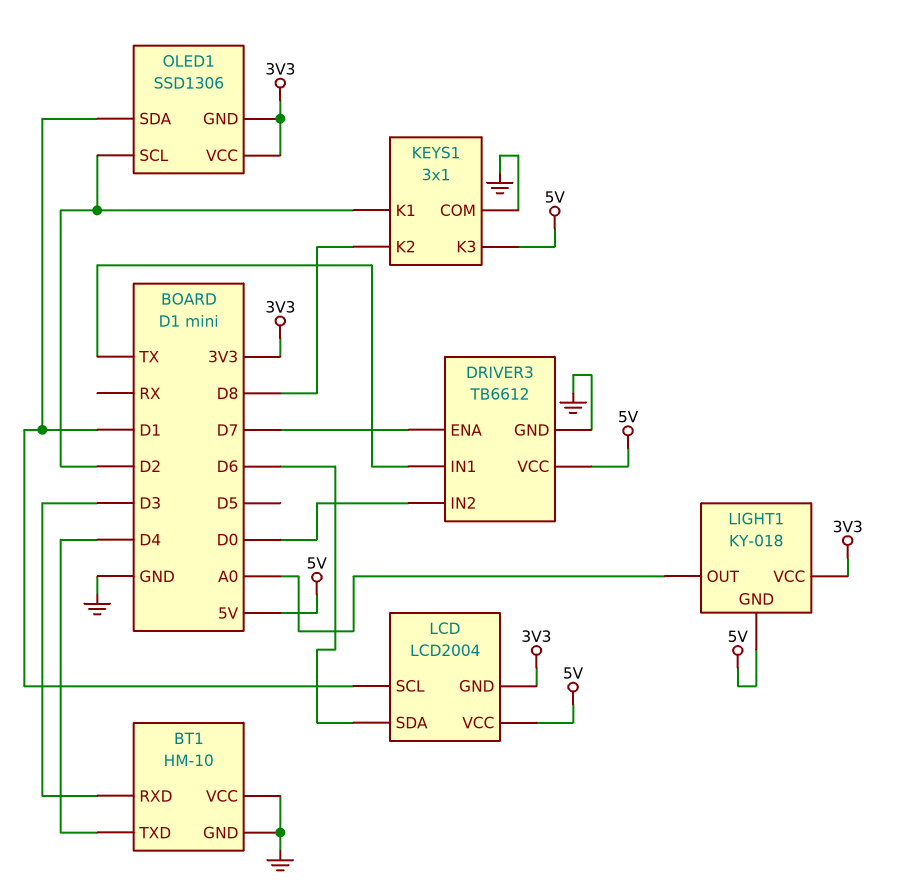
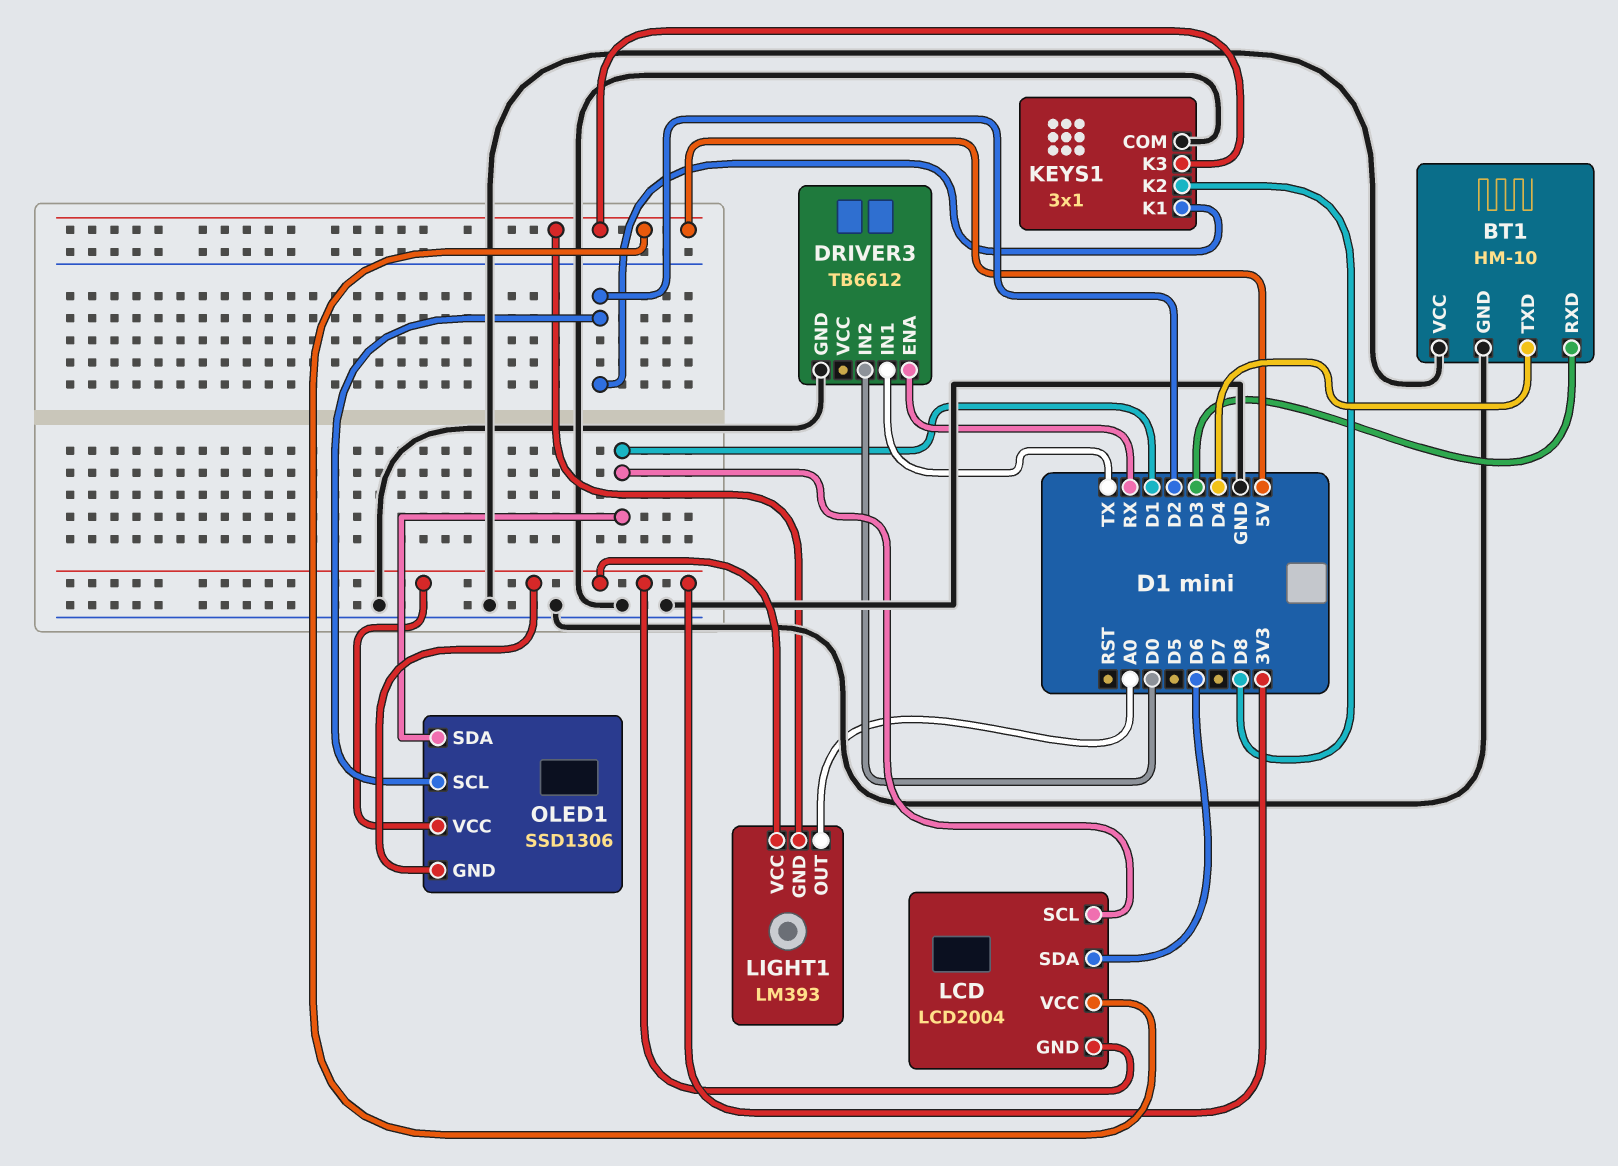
DRIVER3 pin ENA: D7 -> RX
DRIVER3 pin VCC: 5V -> none
LIGHT1: KY-018 -> LM393

